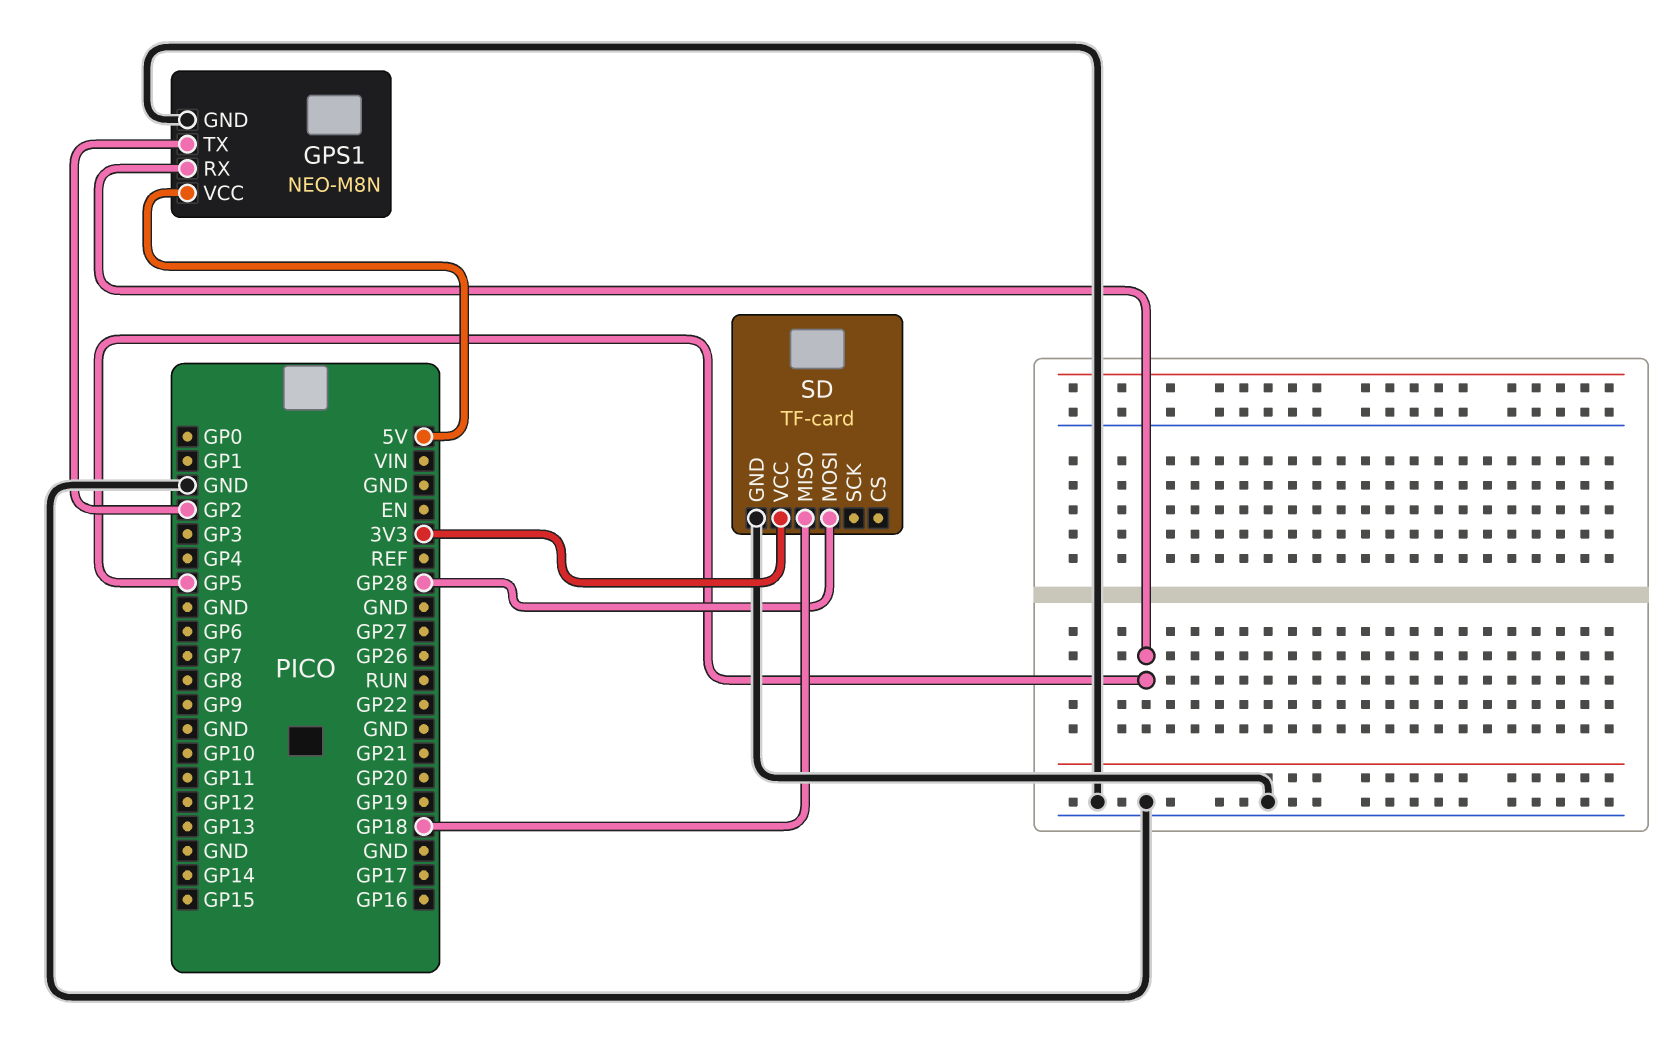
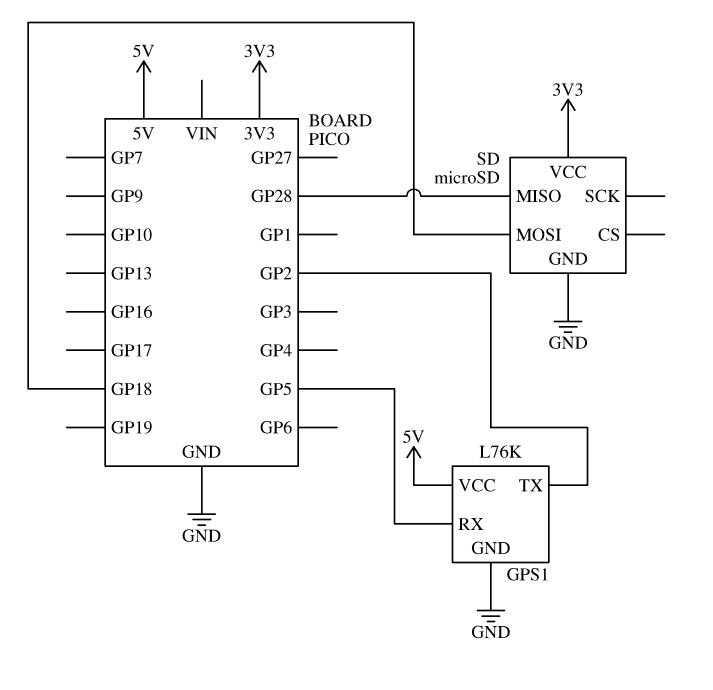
GPS1: NEO-M8N -> L76K
SD: TF-card -> microSD
SD pin MISO: GP18 -> GP28
SD pin MOSI: GP28 -> GP18

